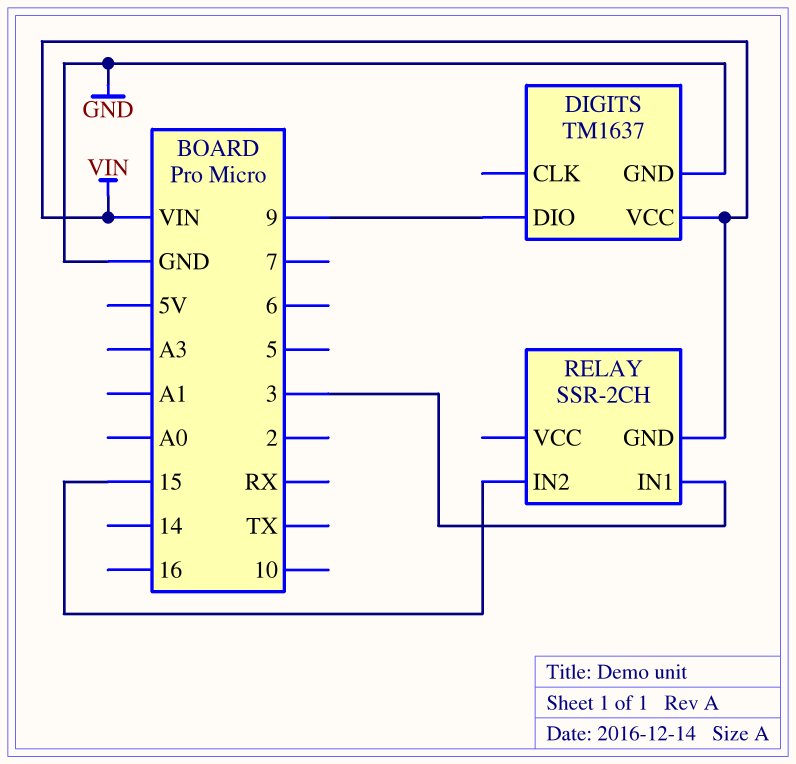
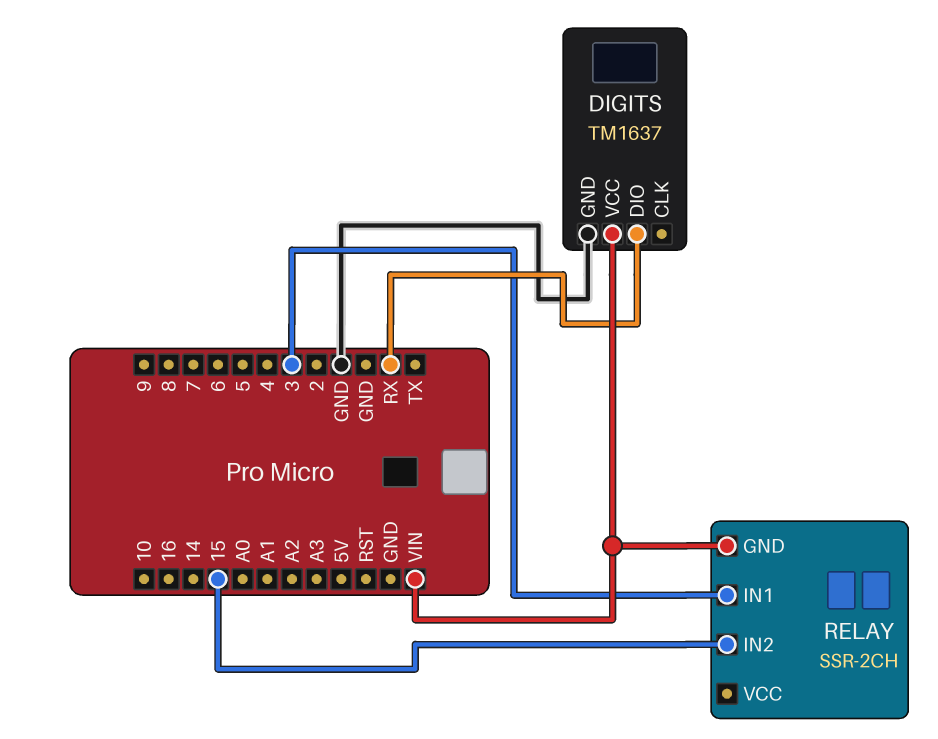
DIGITS pin DIO: 9 -> RX

